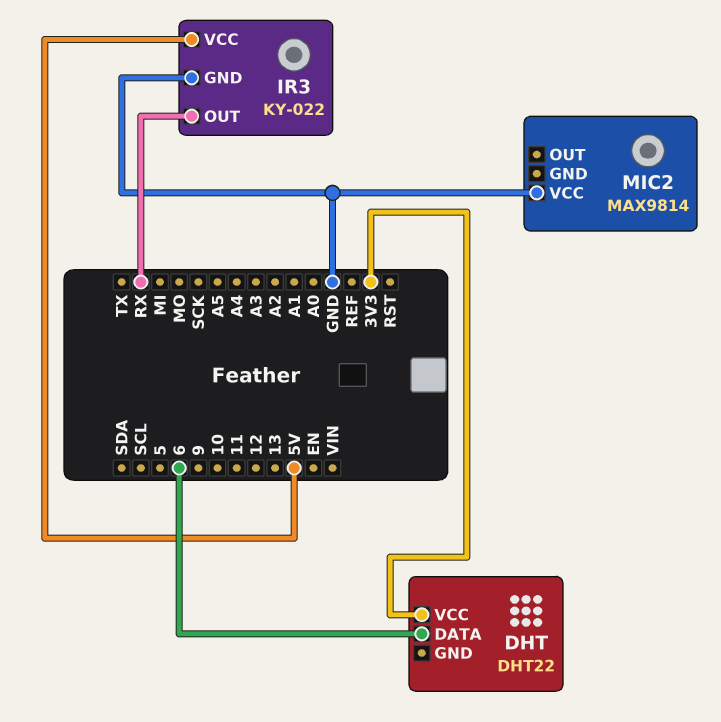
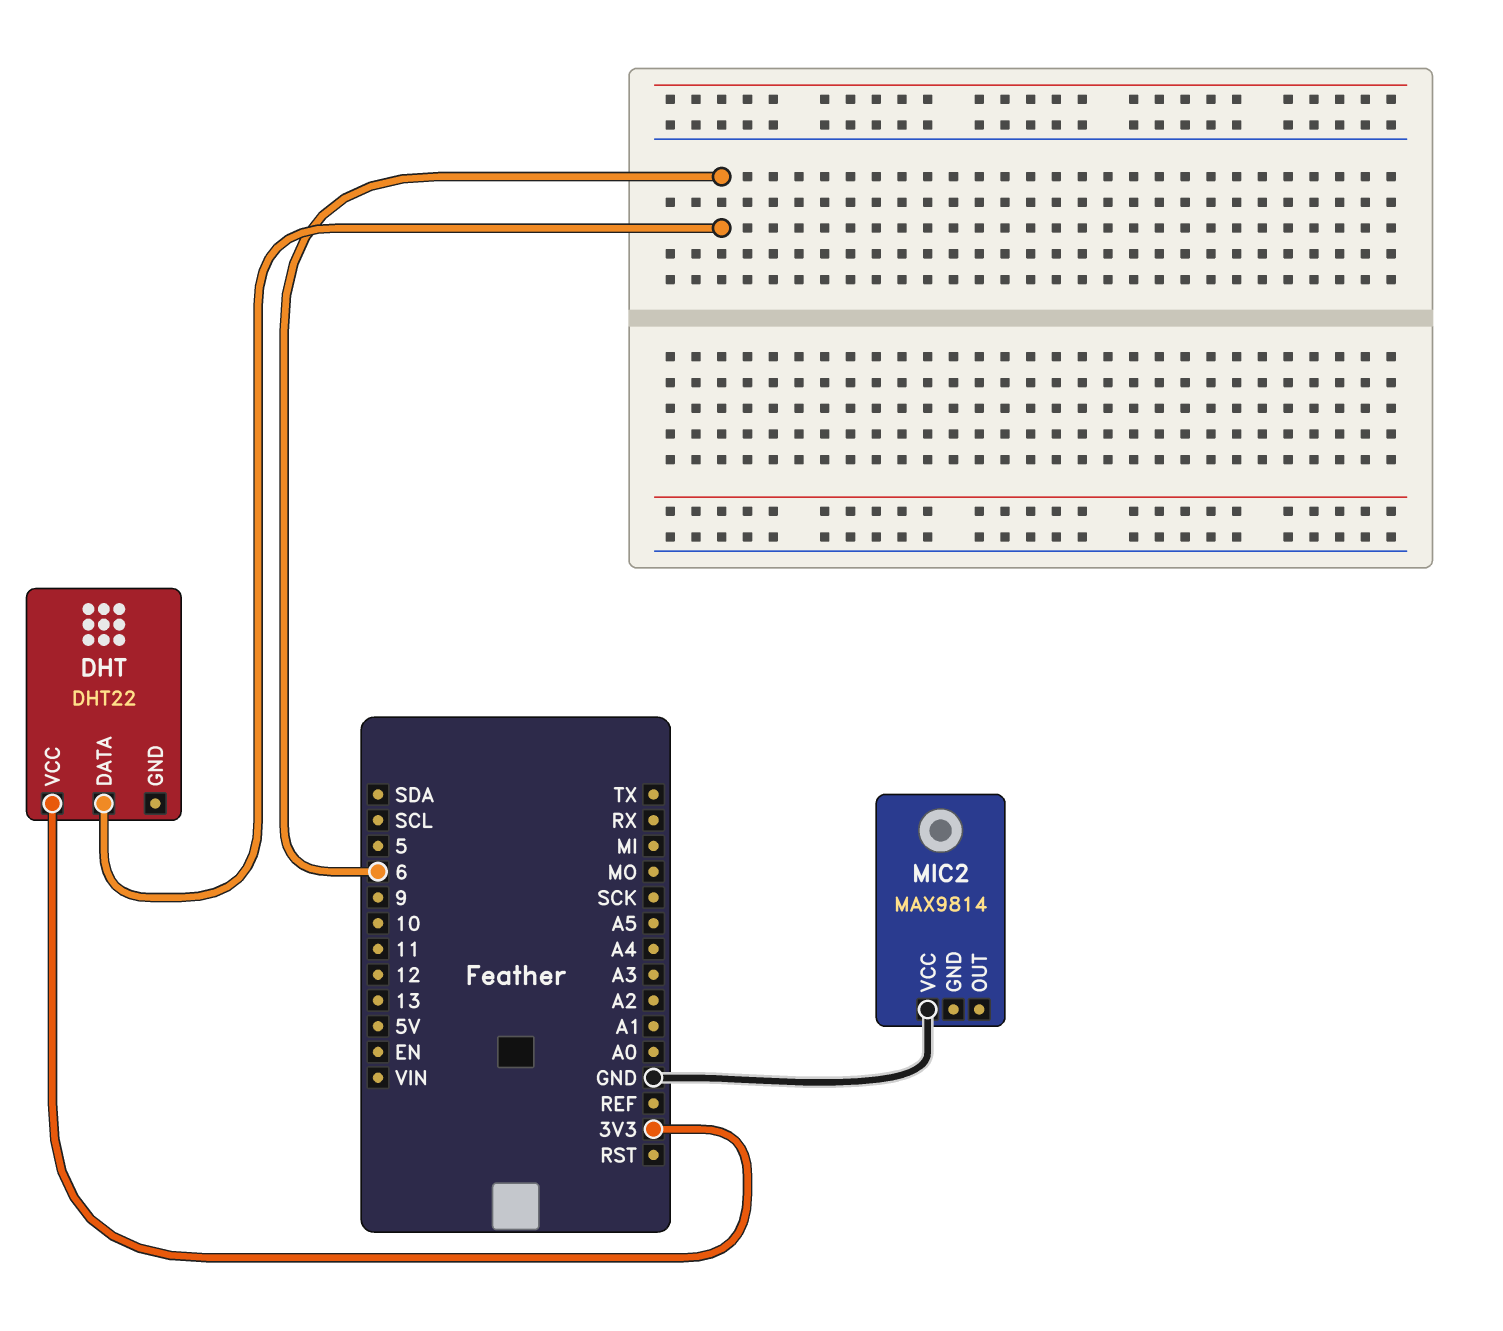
IR3: KY-022 -> none
IR3 pin GND: GND -> none
IR3 pin OUT: RX -> none
IR3 pin VCC: 5V -> none

